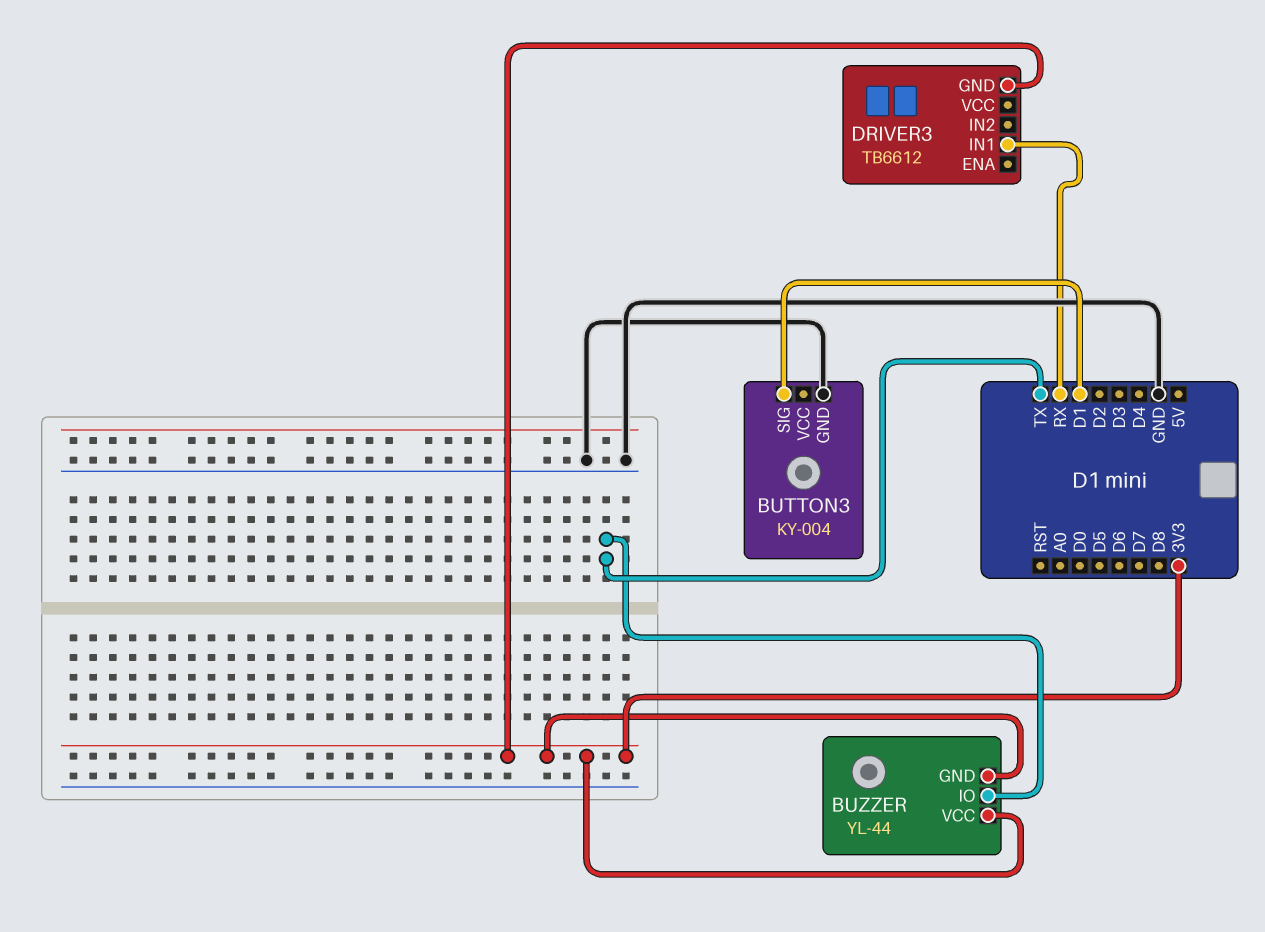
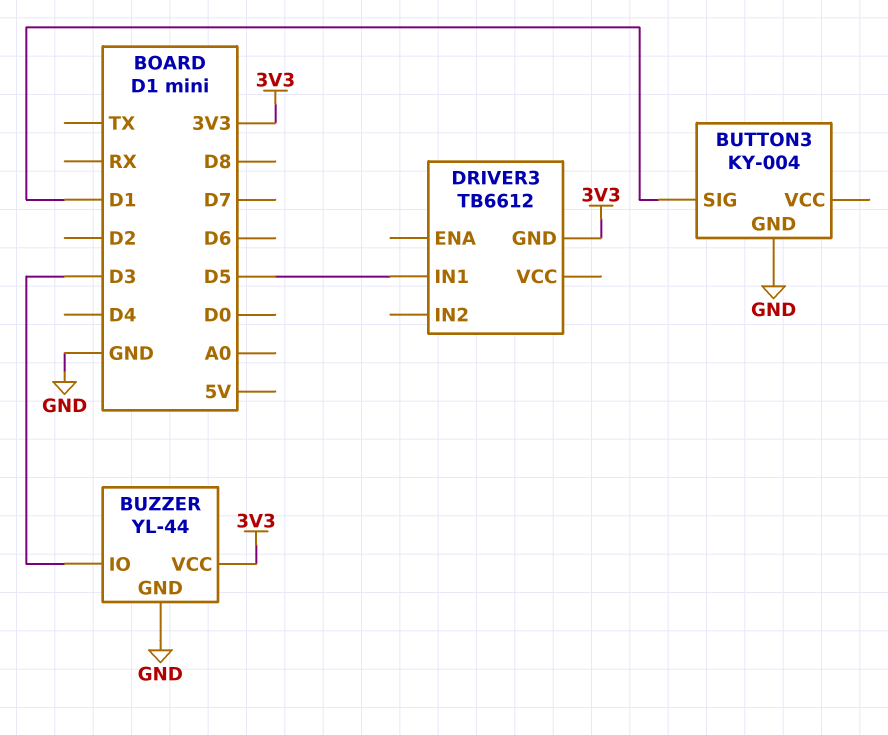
BUZZER pin GND: 3V3 -> GND
BUZZER pin IO: TX -> D3
DRIVER3 pin IN1: RX -> D5

